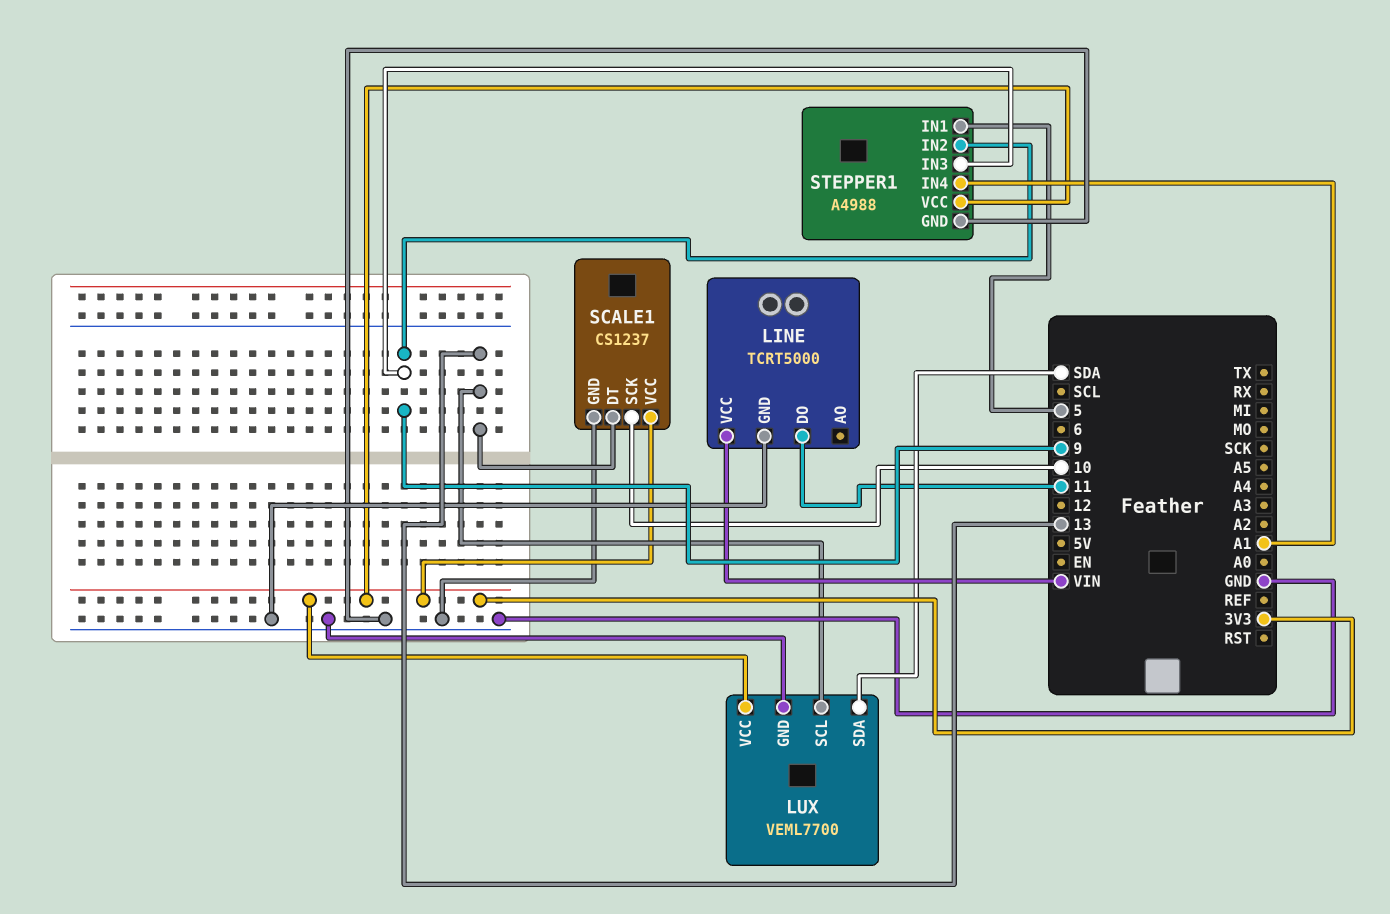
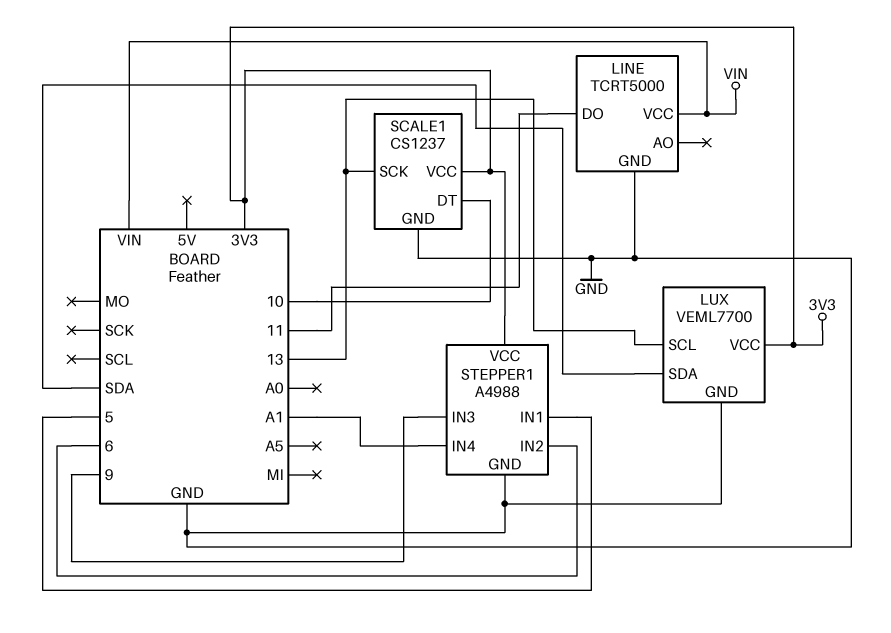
SCALE1 pin DT: 13 -> 10
SCALE1 pin SCK: 10 -> 13
STEPPER1 pin IN2: 9 -> 6

